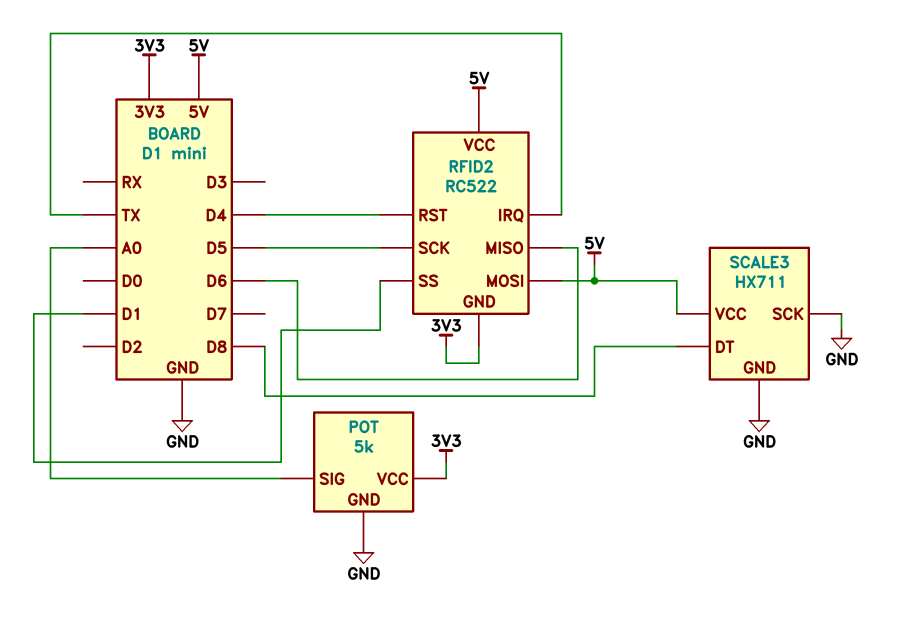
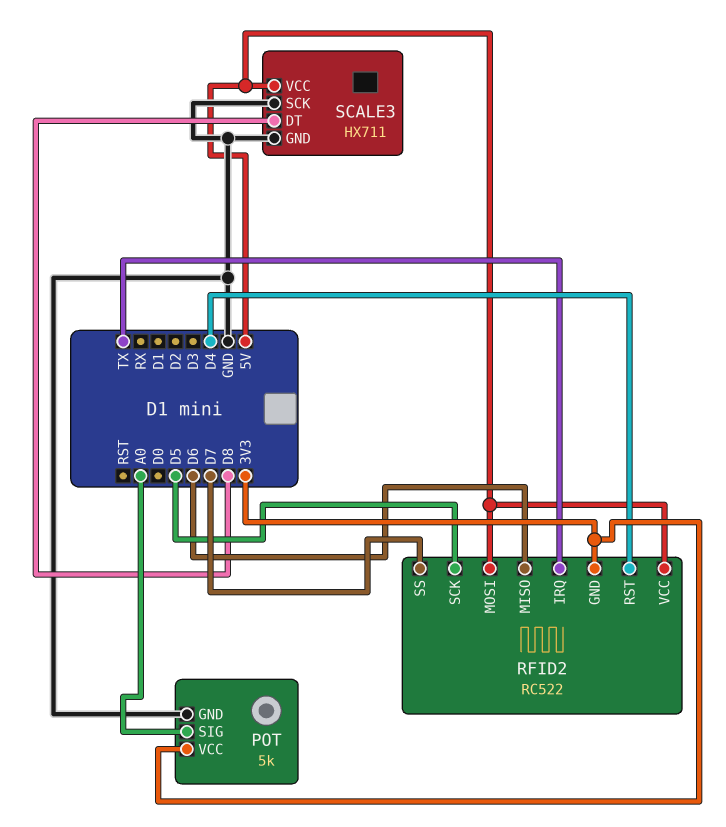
RFID2 pin SS: D1 -> D7

